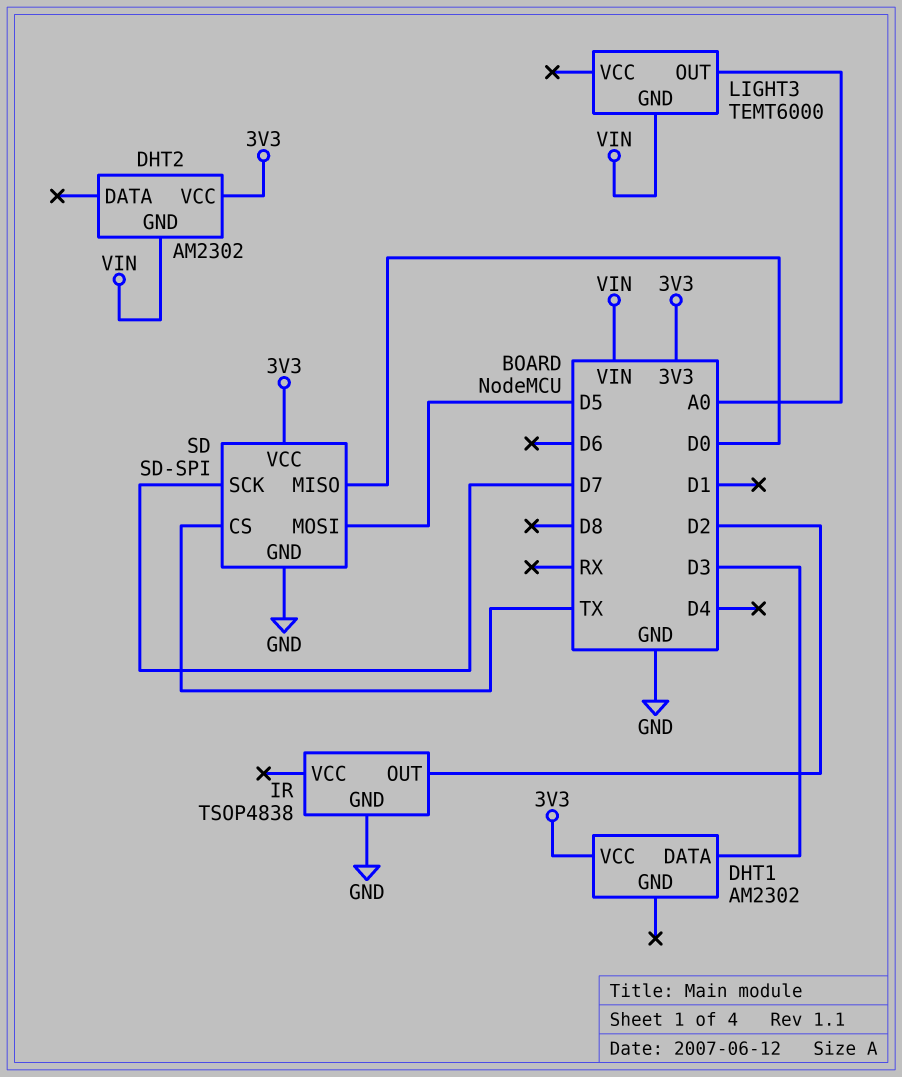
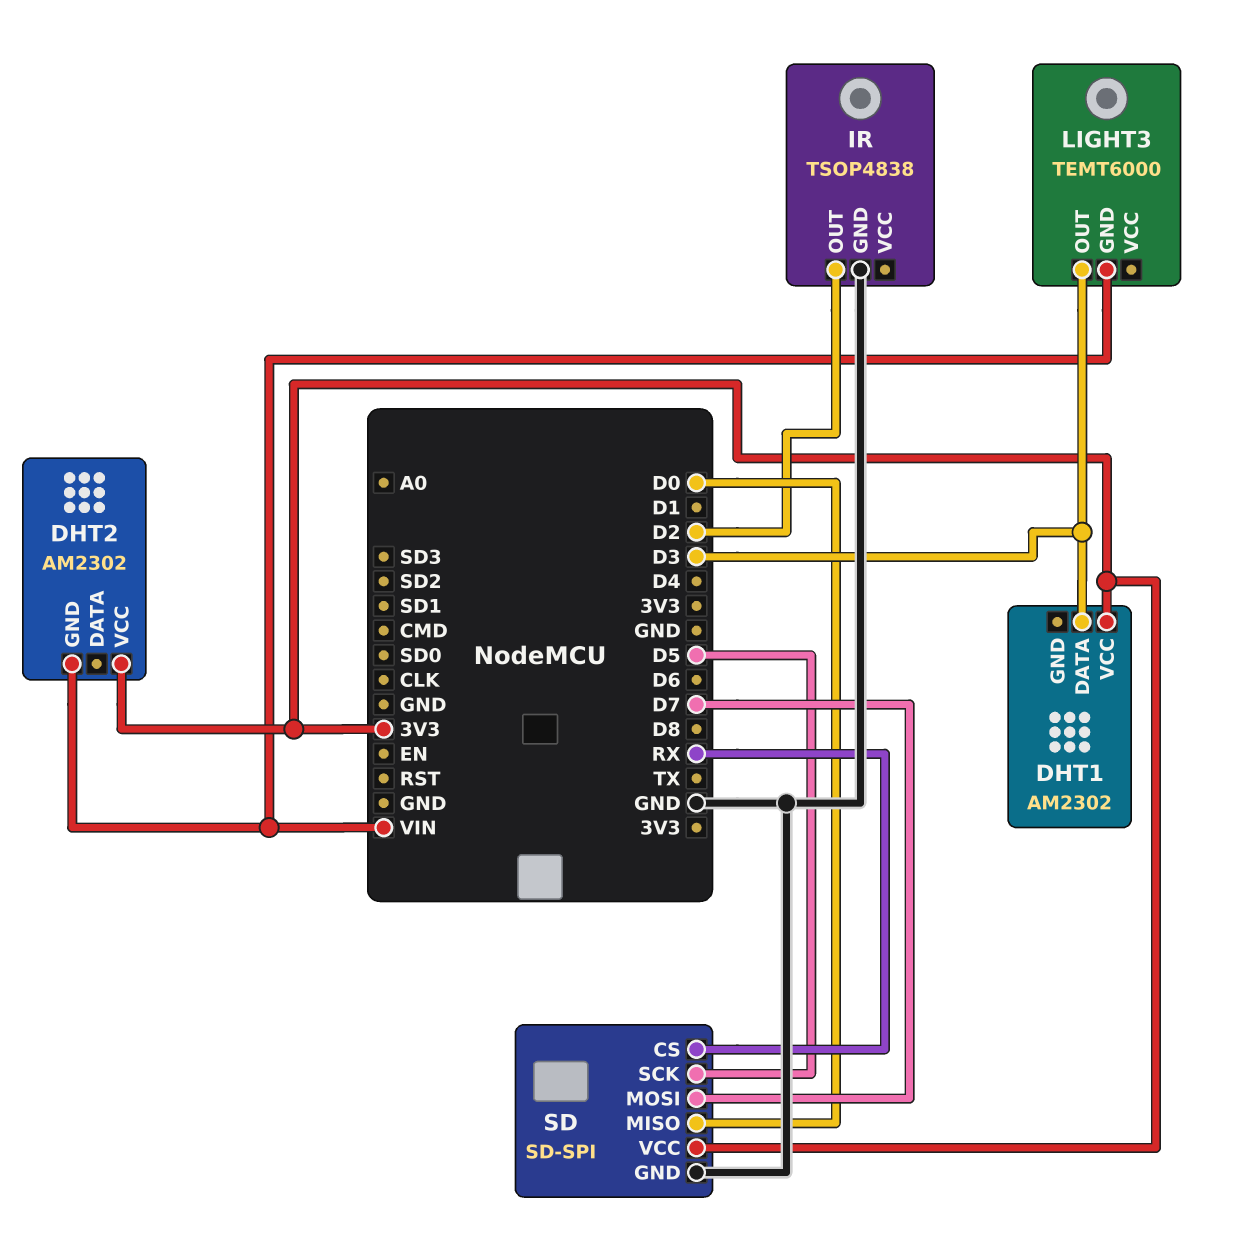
LIGHT3 pin OUT: A0 -> D3
SD pin CS: TX -> RX
SD pin MOSI: D5 -> D7
SD pin SCK: D7 -> D5

